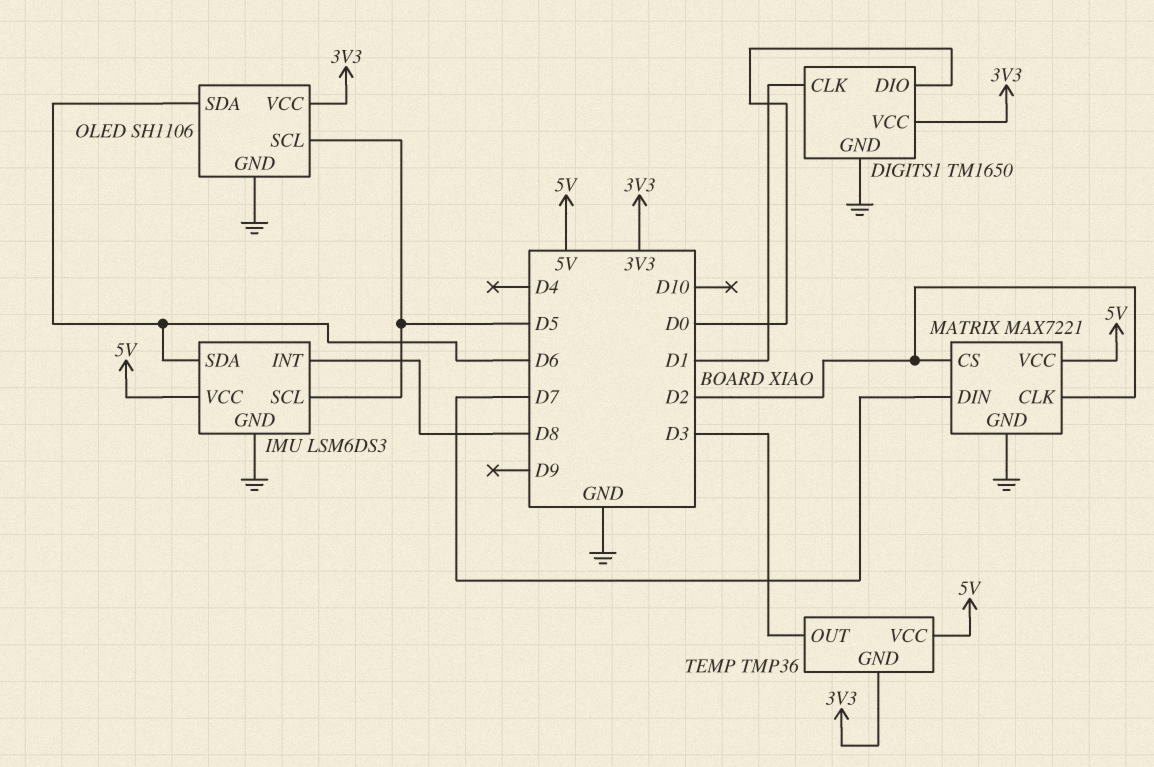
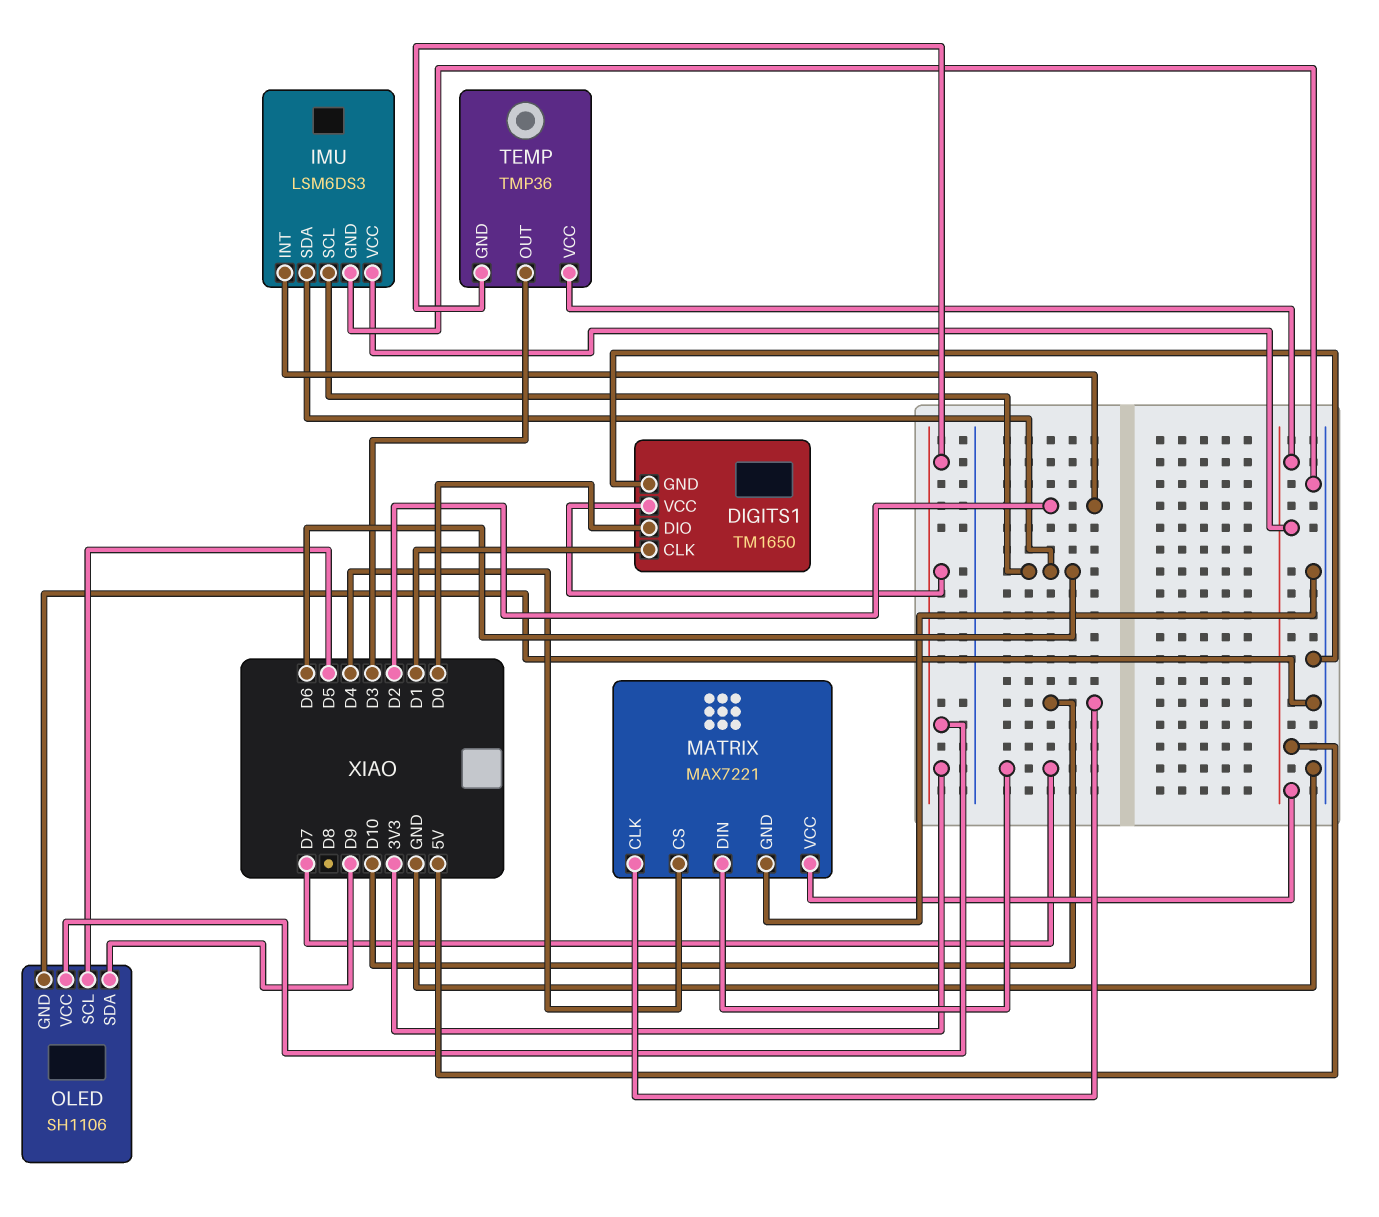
IMU pin INT: D8 -> D2
IMU pin SCL: D5 -> D6
MATRIX pin CLK: D2 -> D10
MATRIX pin CS: D2 -> D4
OLED pin SDA: D6 -> D9

